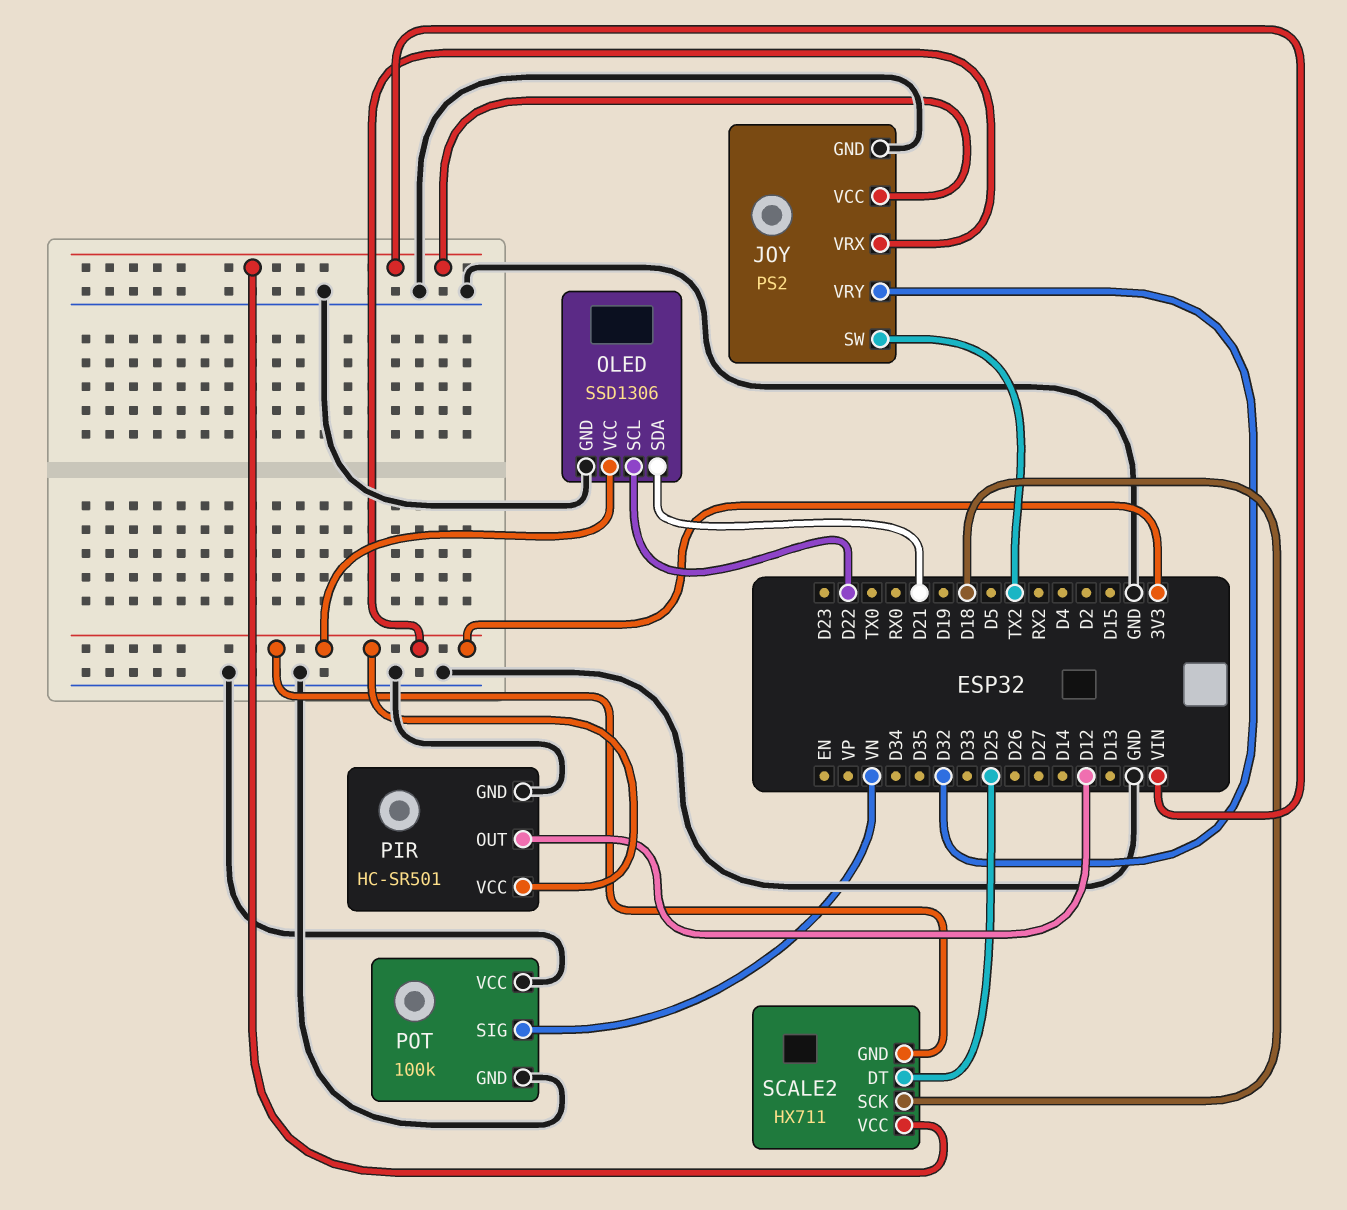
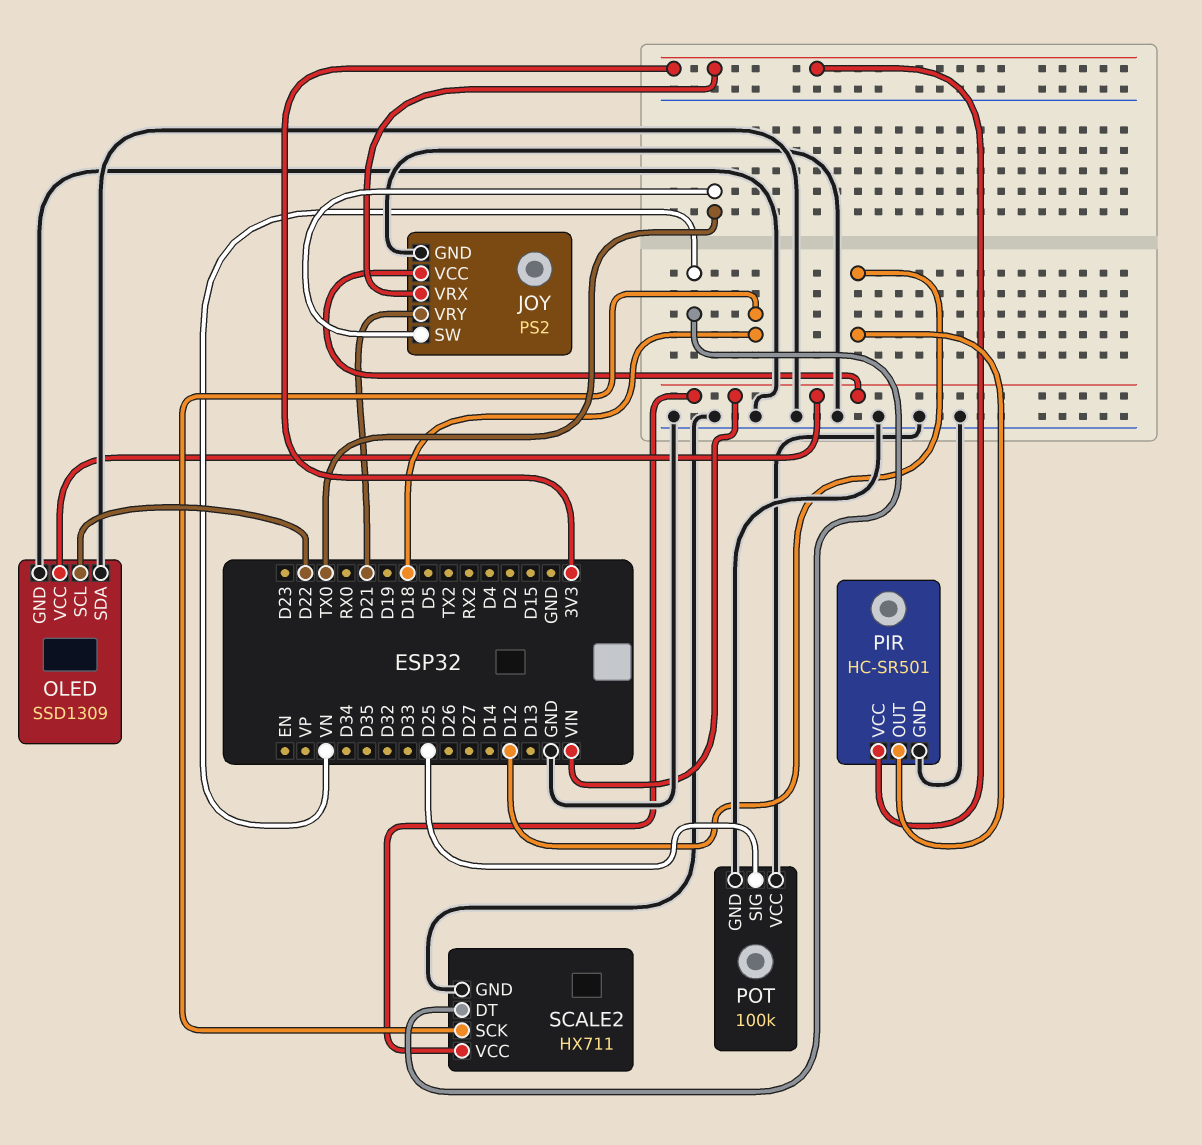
JOY pin SW: TX2 -> TX0
JOY pin VRY: D32 -> D21
OLED: SSD1306 -> SSD1309
OLED pin SDA: D21 -> GND
OLED pin VCC: 3V3 -> VIN
POT pin SIG: VN -> D25
SCALE2 pin DT: D25 -> VN
SCALE2 pin GND: 3V3 -> GND

